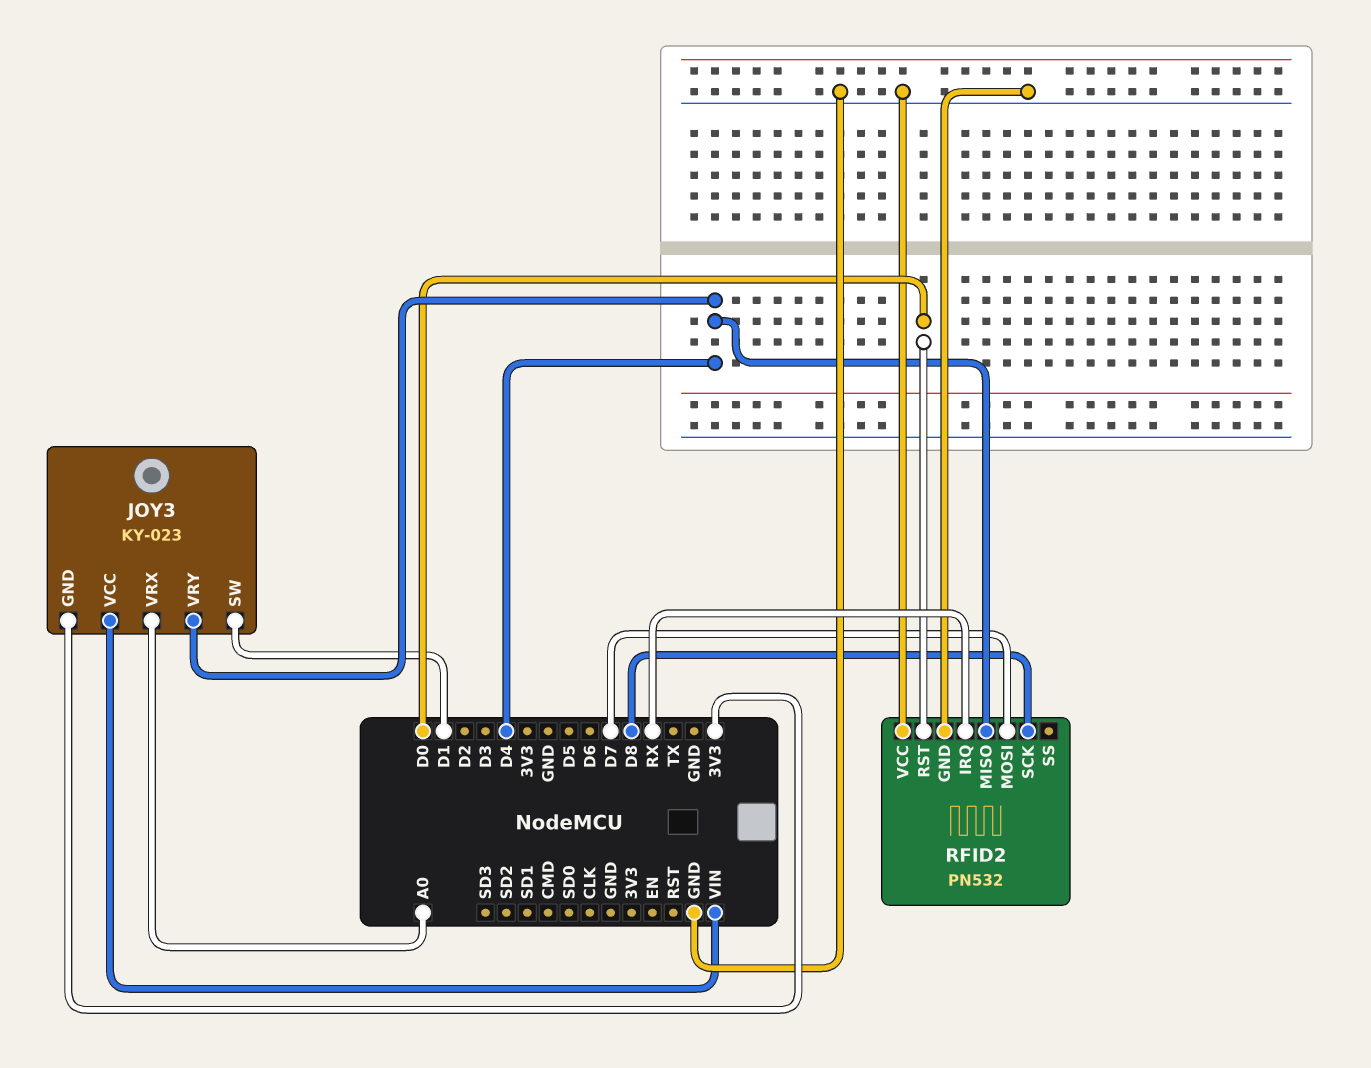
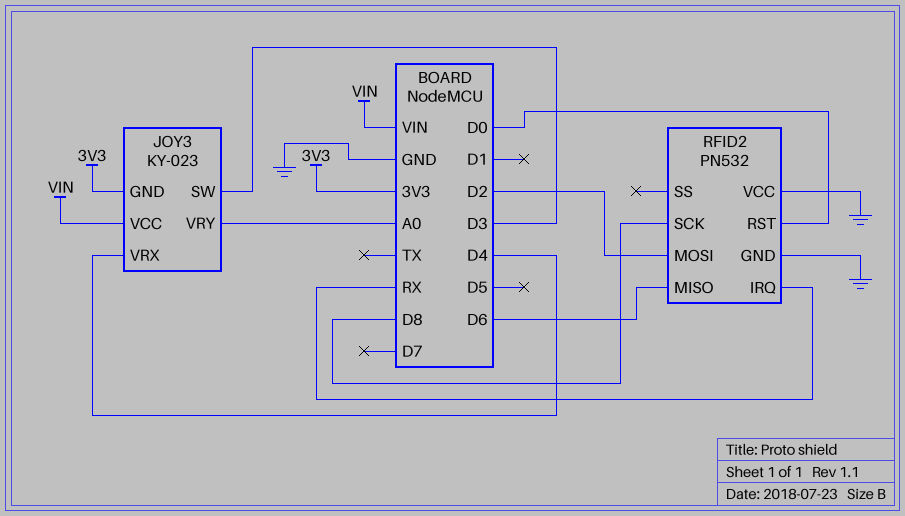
JOY3 pin SW: D1 -> D3
JOY3 pin VRX: A0 -> D4
JOY3 pin VRY: D4 -> A0
RFID2 pin MISO: D4 -> D6
RFID2 pin MOSI: D7 -> D2

